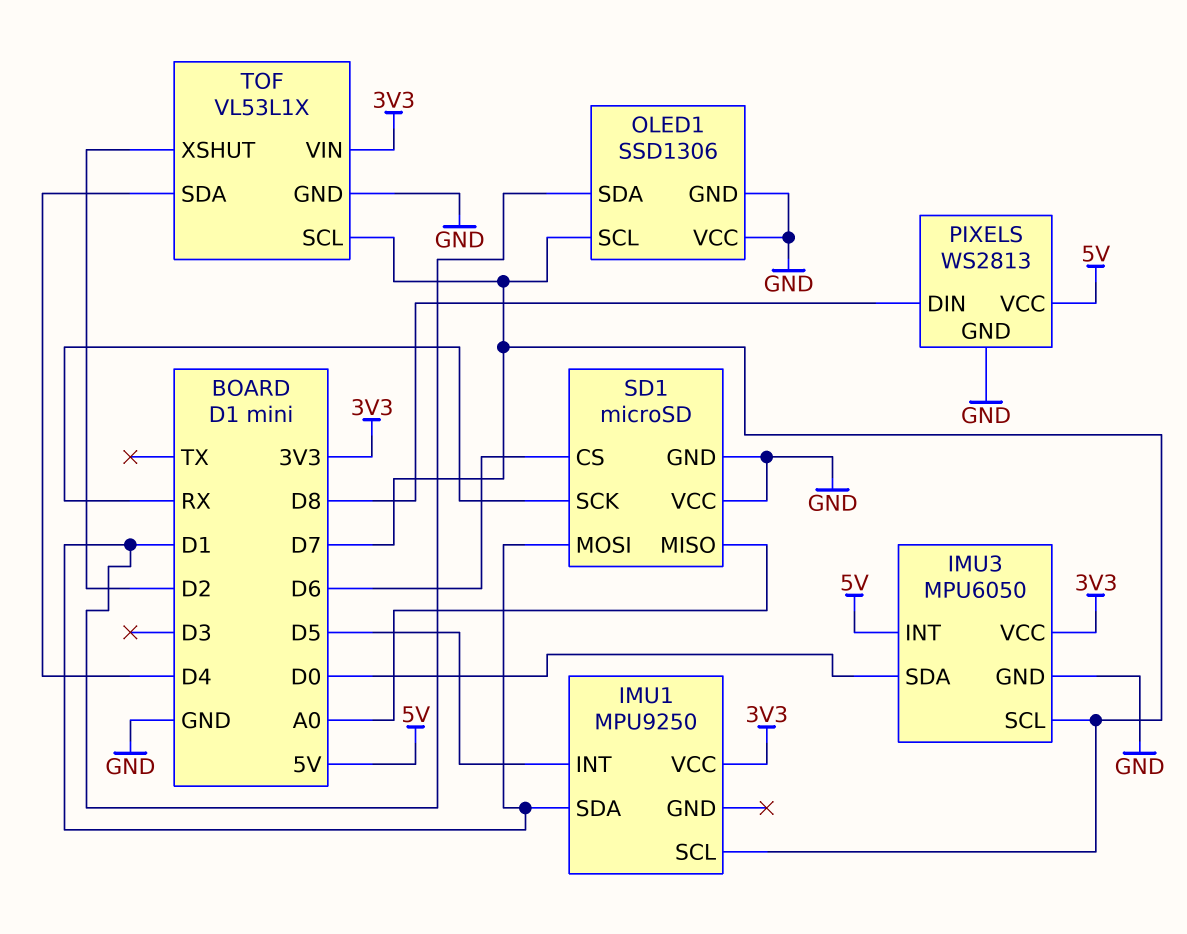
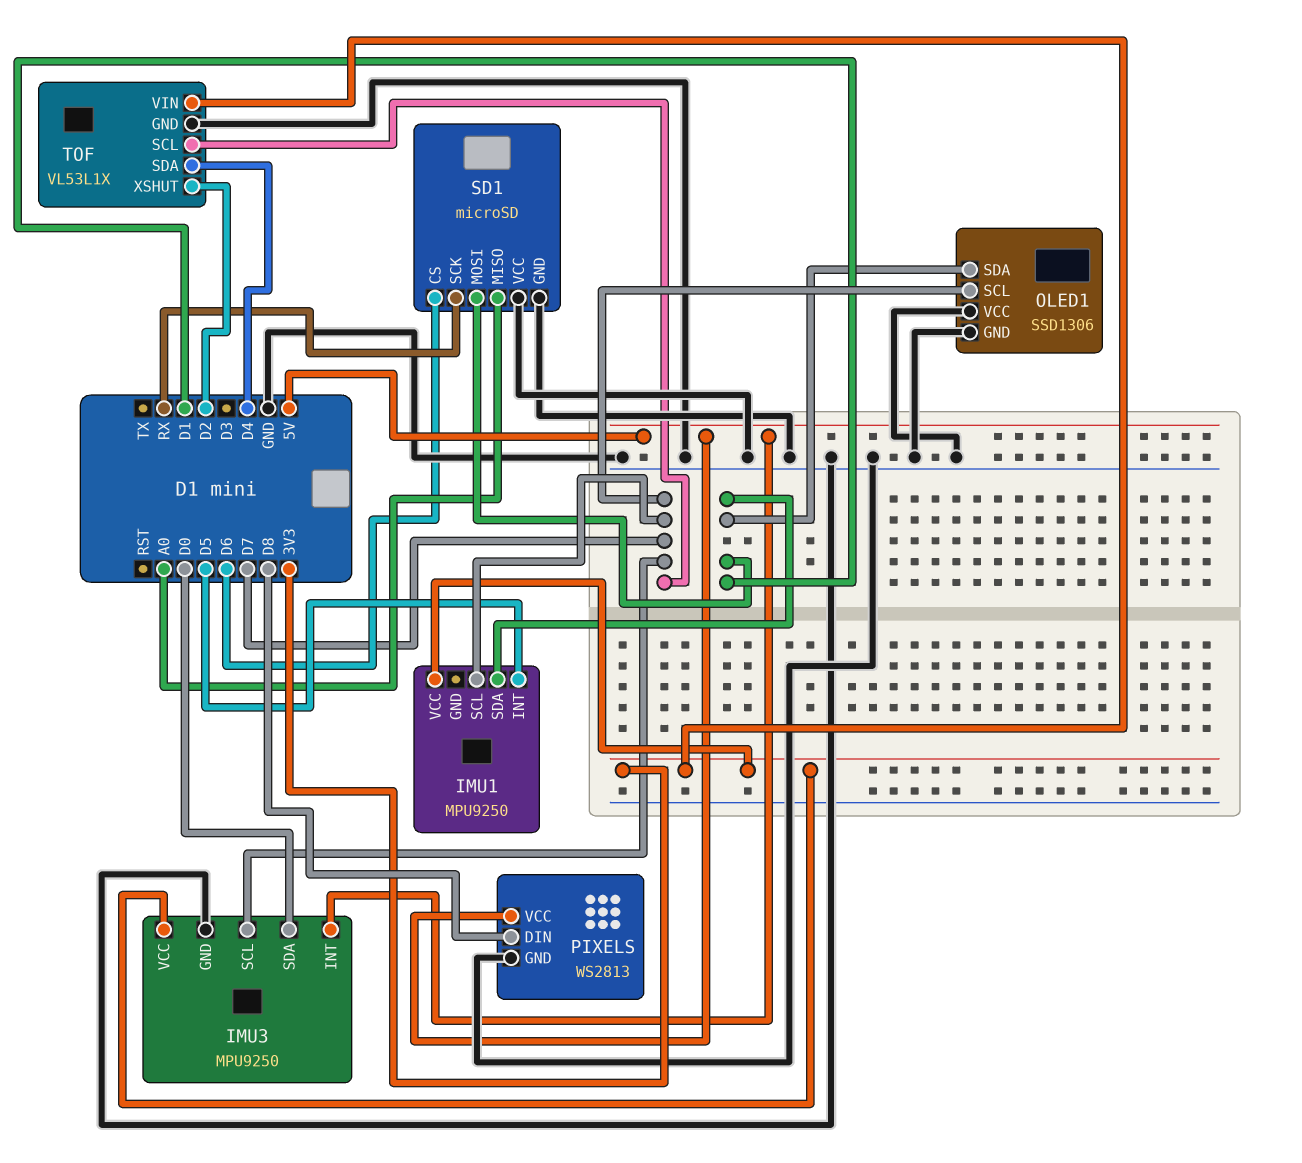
IMU3: MPU6050 -> MPU9250

